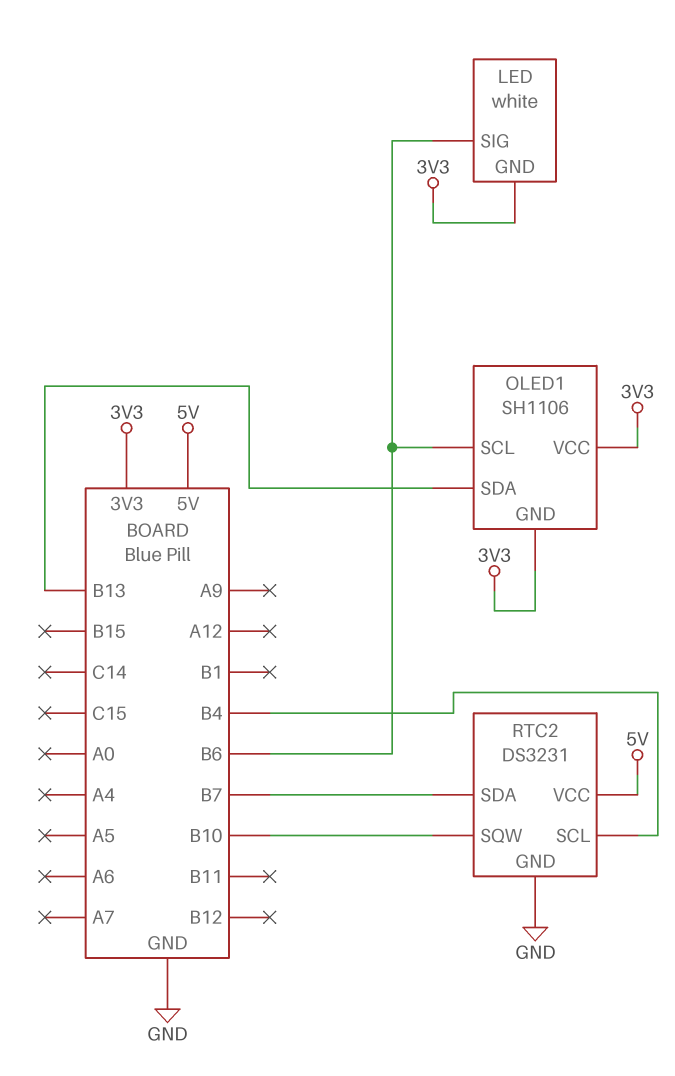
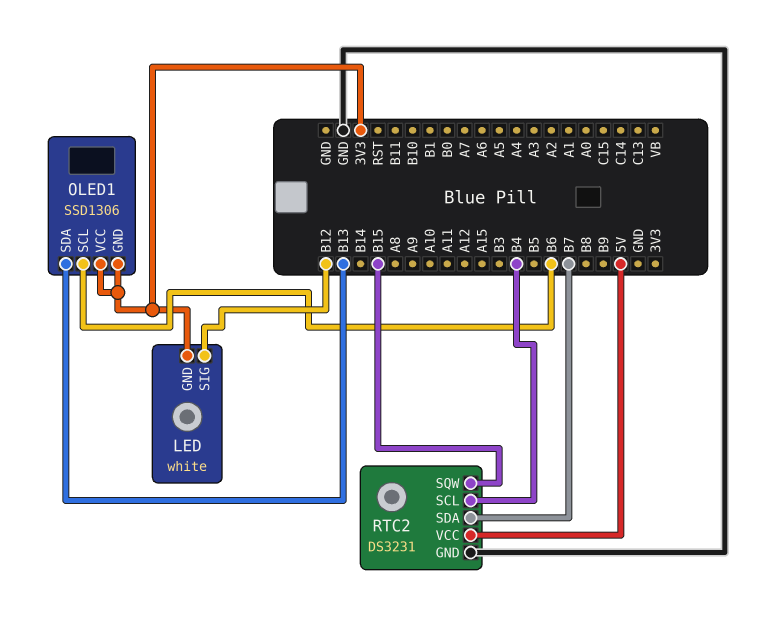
LED pin SIG: B6 -> B12
OLED1: SH1106 -> SSD1306
RTC2 pin SQW: B10 -> B15

